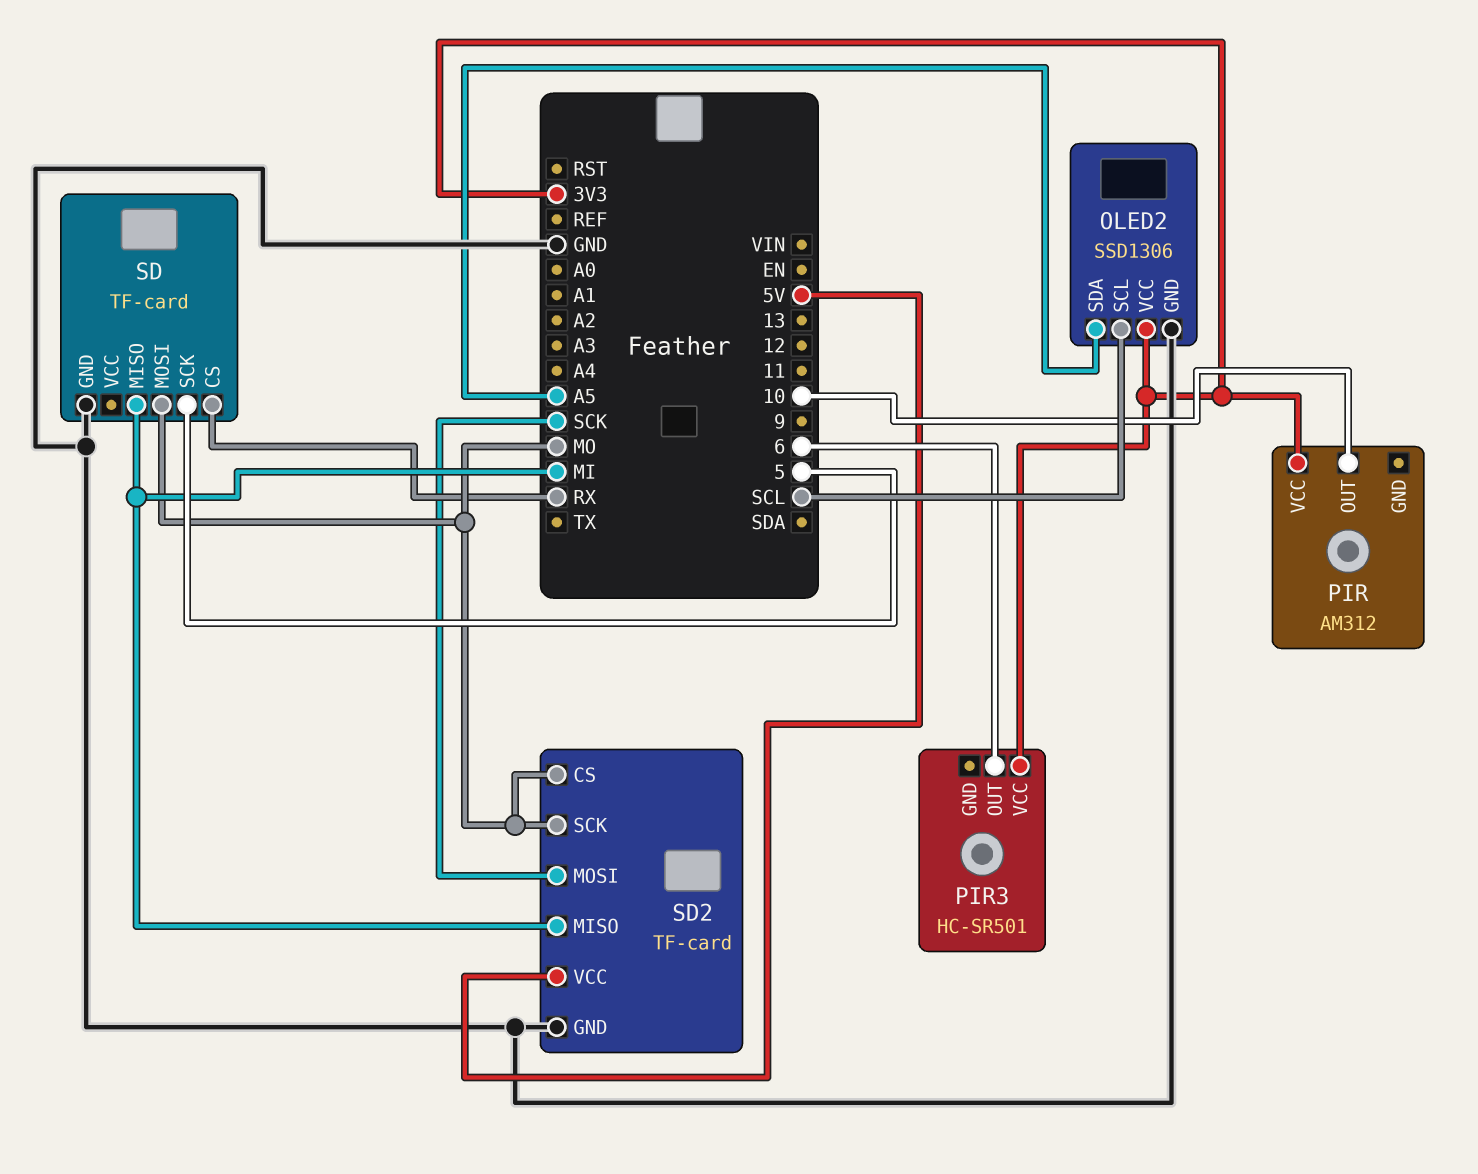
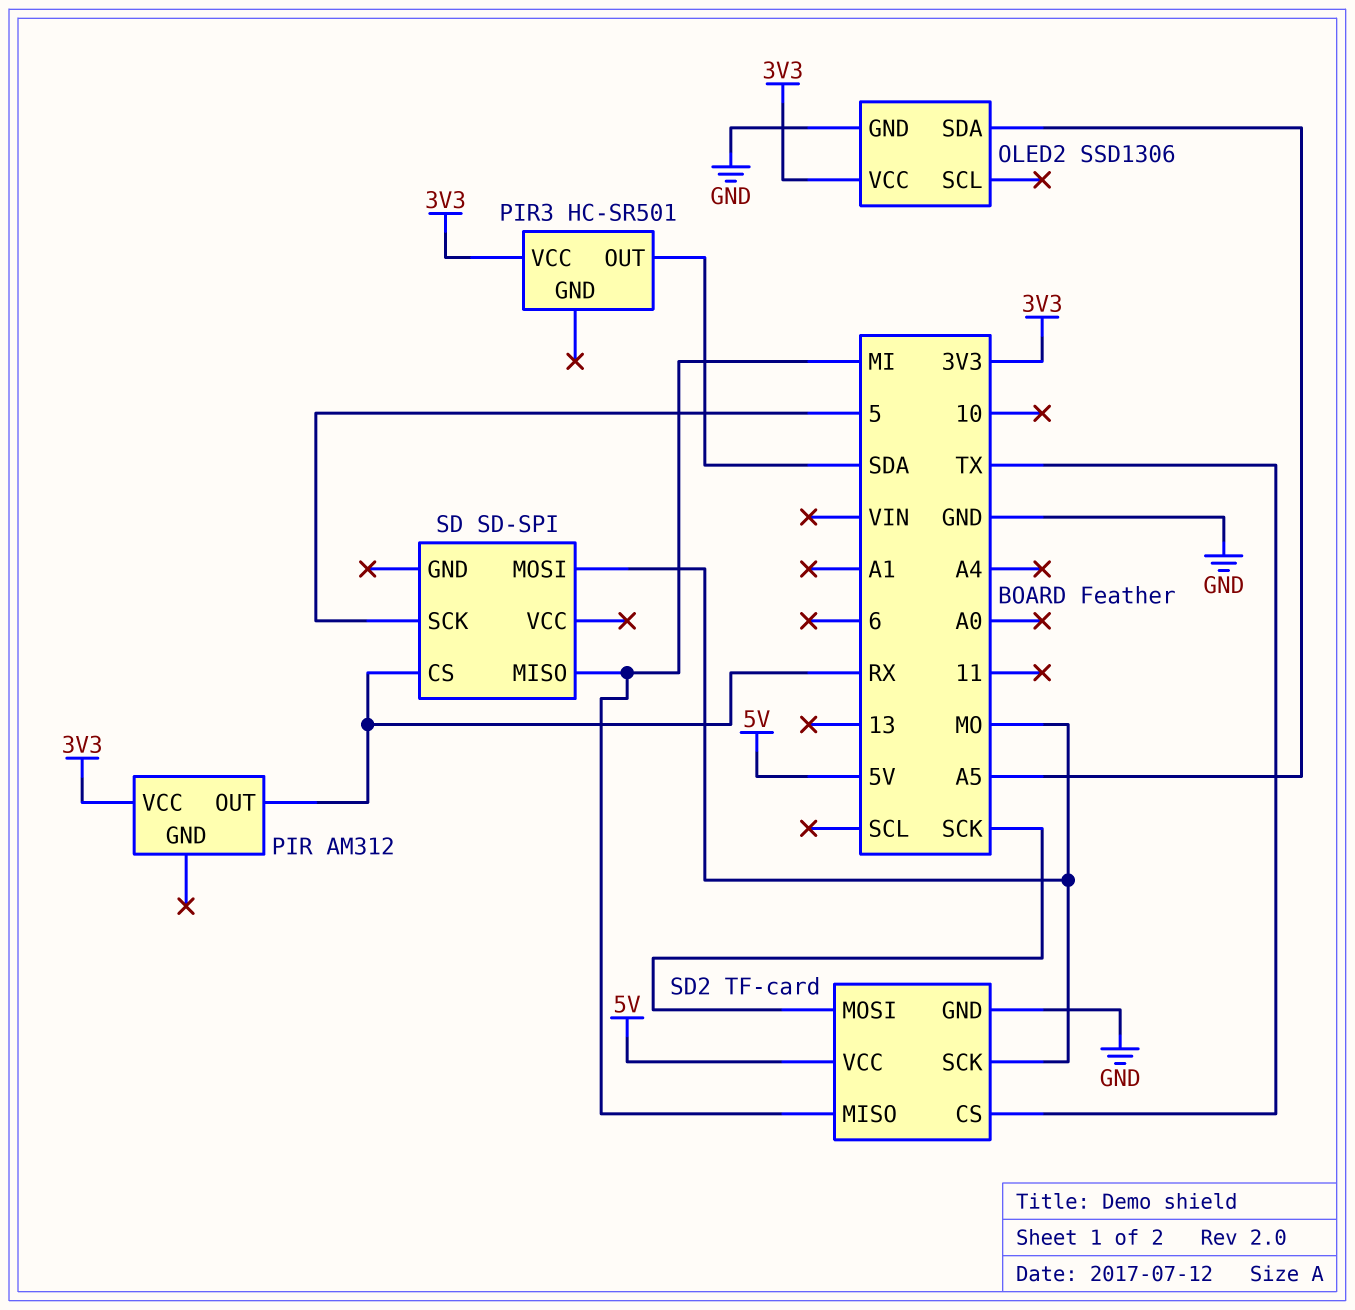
OLED2 pin SCL: SCL -> none
PIR pin OUT: 10 -> RX
PIR3 pin OUT: 6 -> SDA
SD: TF-card -> SD-SPI
SD pin GND: GND -> none
SD2 pin CS: MO -> TX

